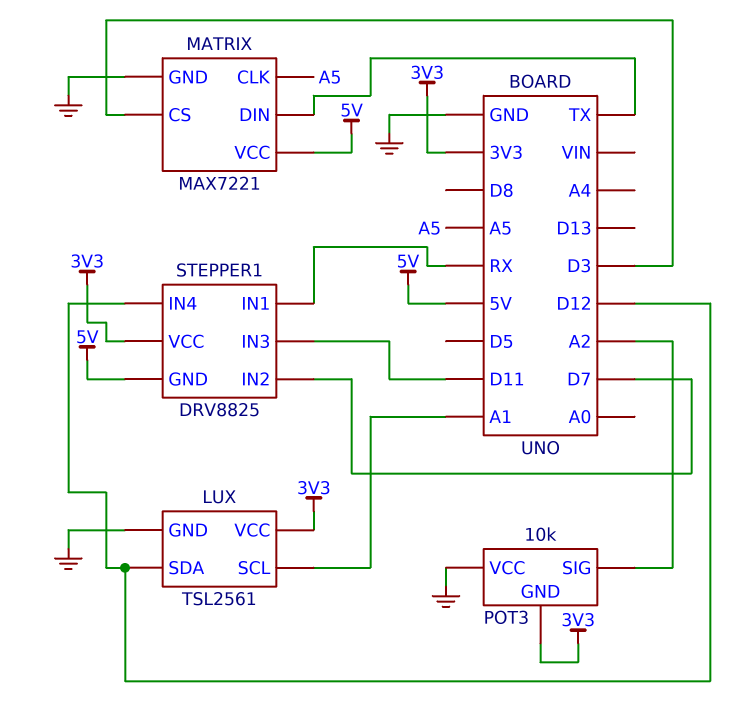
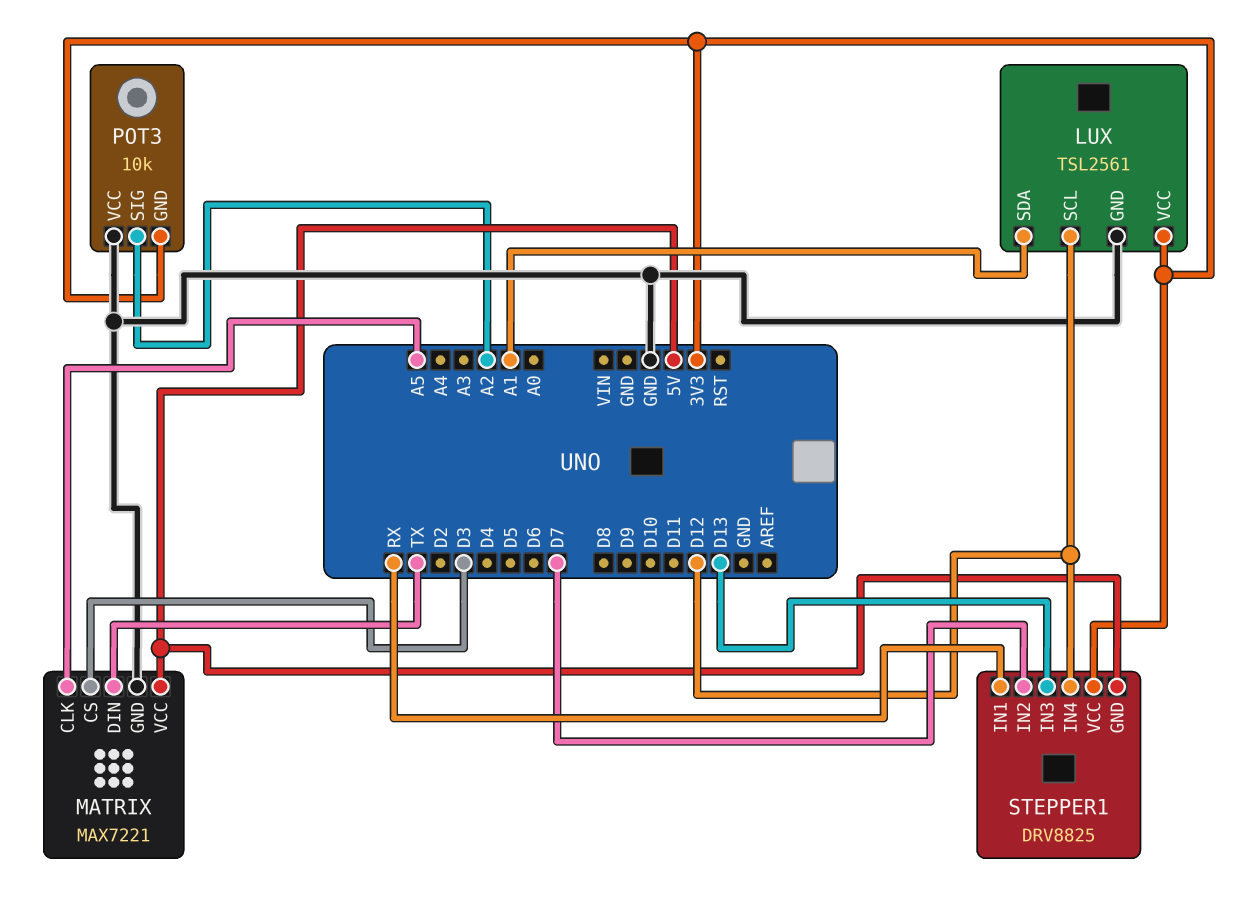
LUX pin SCL: A1 -> D12
LUX pin SDA: D12 -> A1
STEPPER1 pin IN3: D11 -> D13

